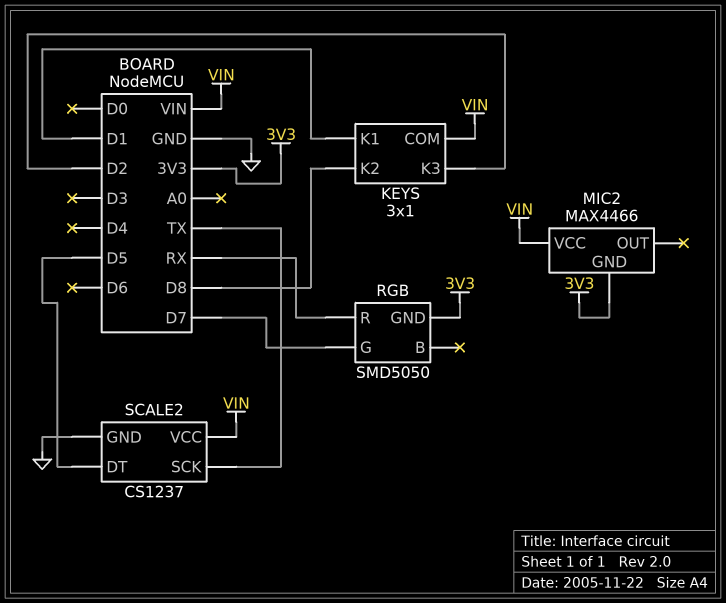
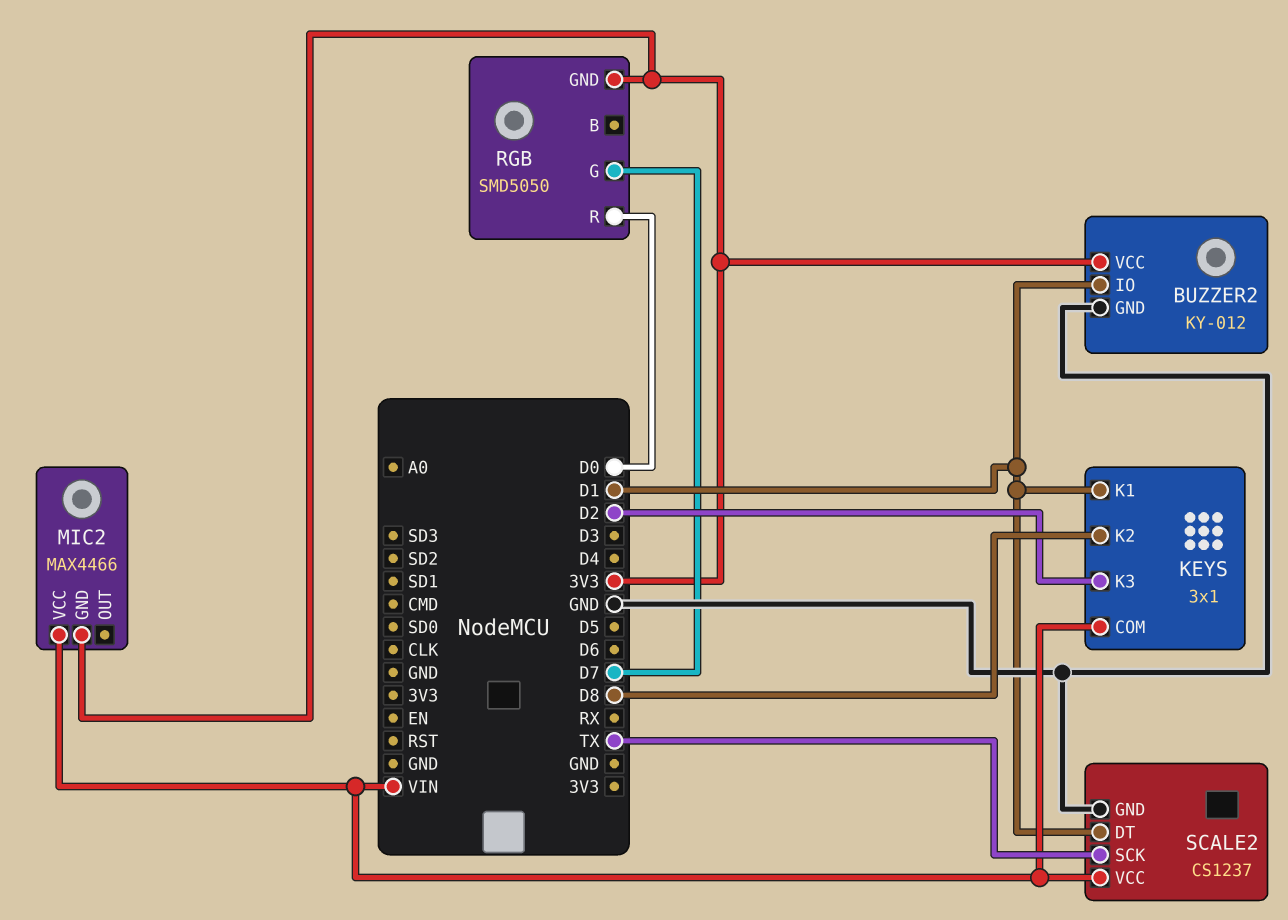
BUZZER2: none -> KY-012
BUZZER2 pin GND: none -> GND
BUZZER2 pin IO: none -> D1
BUZZER2 pin VCC: none -> 3V3
RGB pin R: RX -> D0
SCALE2 pin DT: D5 -> D1

